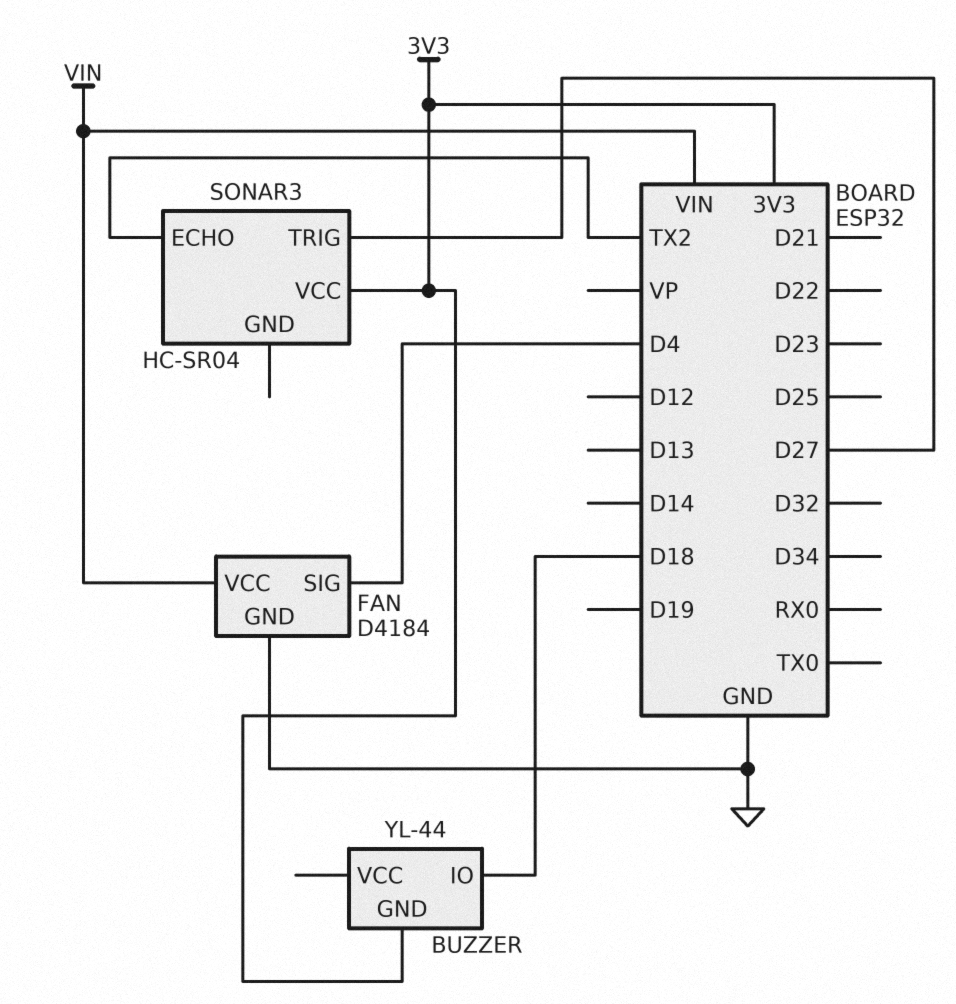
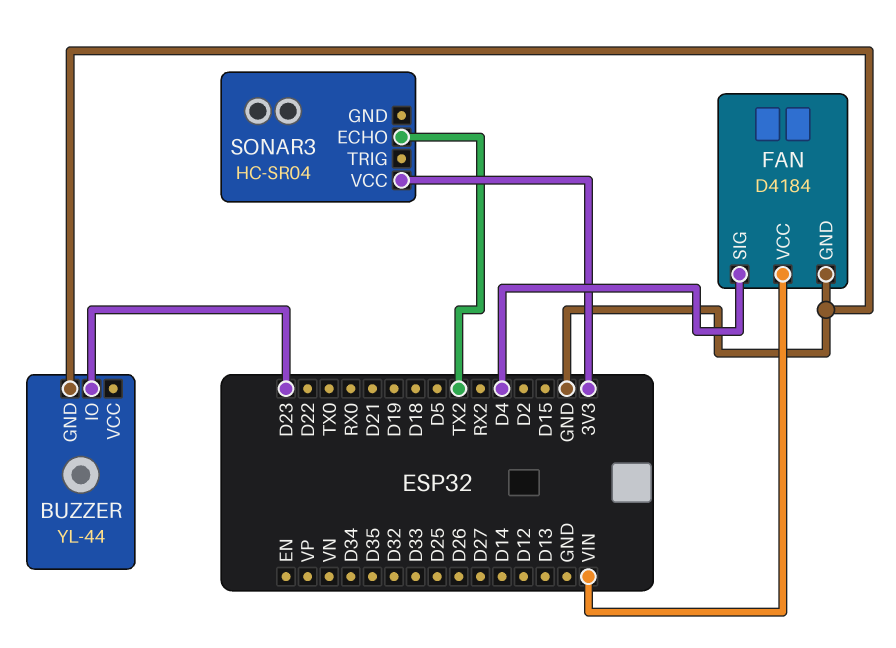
BUZZER pin GND: 3V3 -> GND
BUZZER pin IO: D18 -> D23
SONAR3 pin TRIG: D27 -> none

